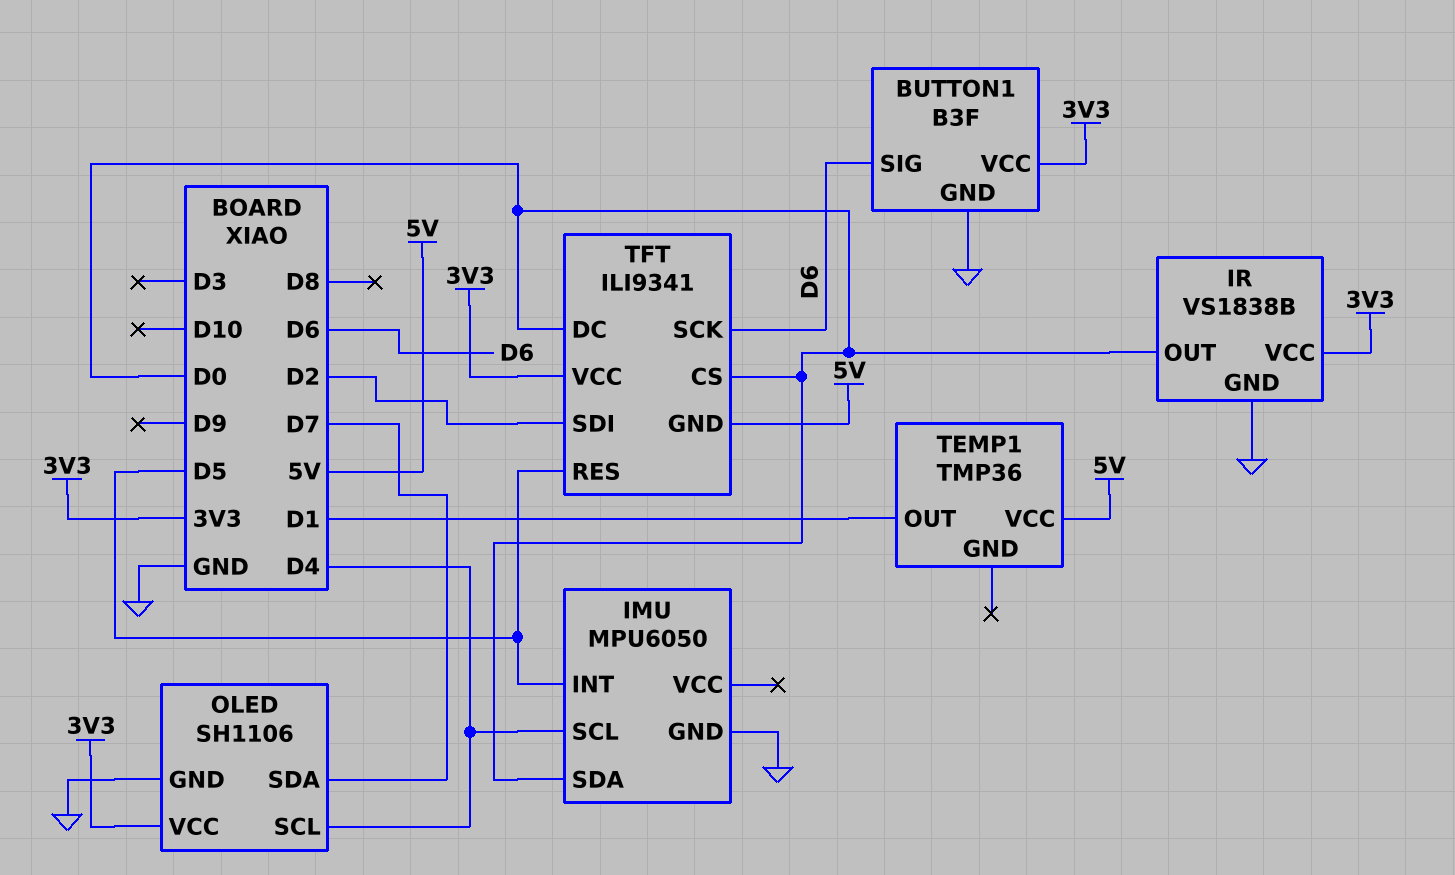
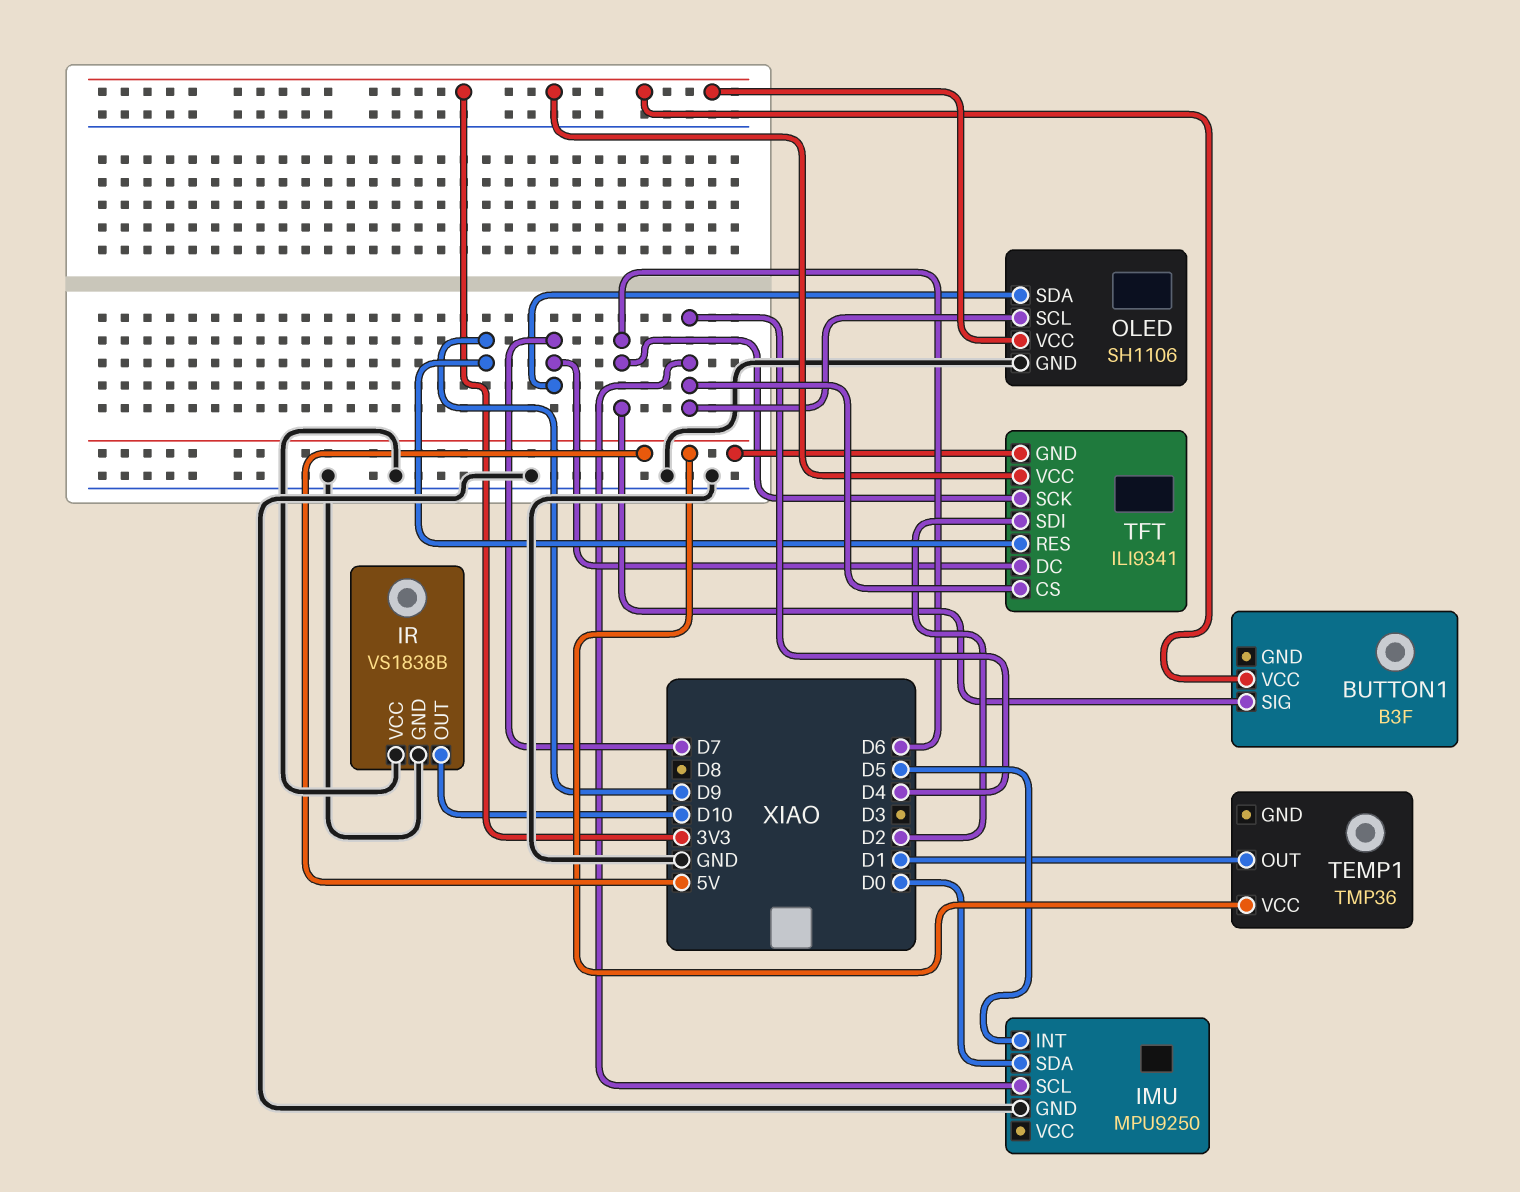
BUTTON1 pin GND: GND -> none
IMU: MPU6050 -> MPU9250
IR pin OUT: D0 -> D10
IR pin VCC: 3V3 -> GND
TFT pin CS: D0 -> D4
TFT pin DC: D0 -> D7
TFT pin RES: D5 -> D9

